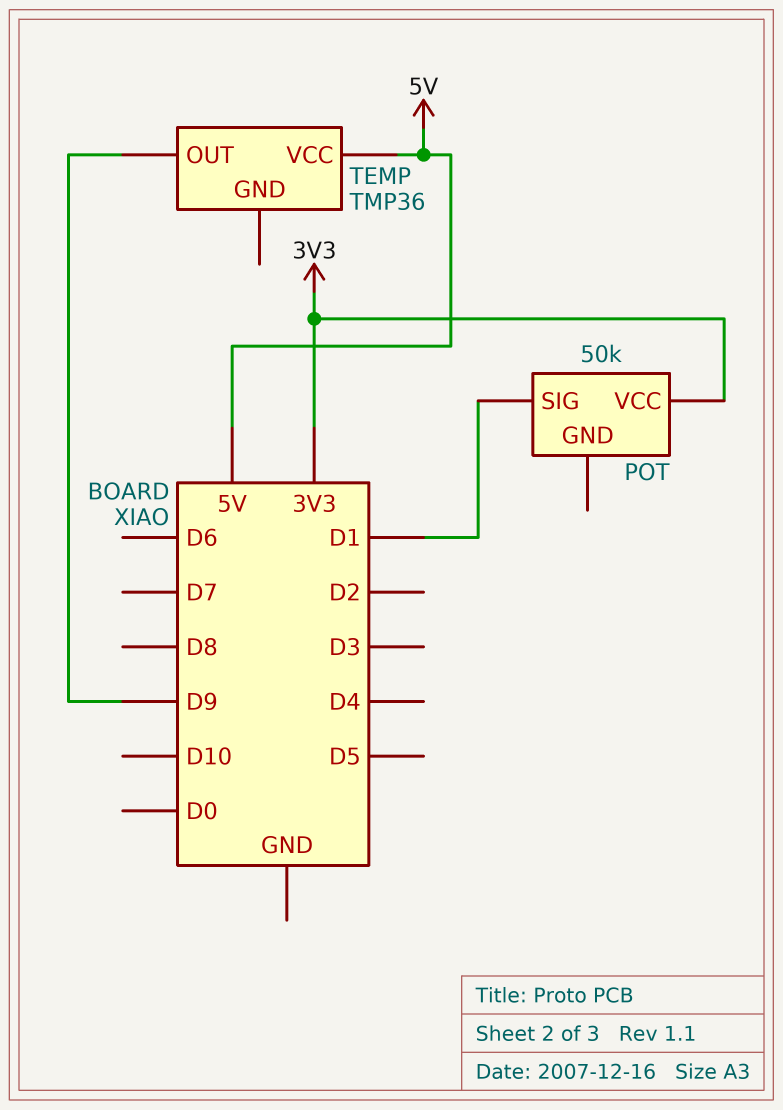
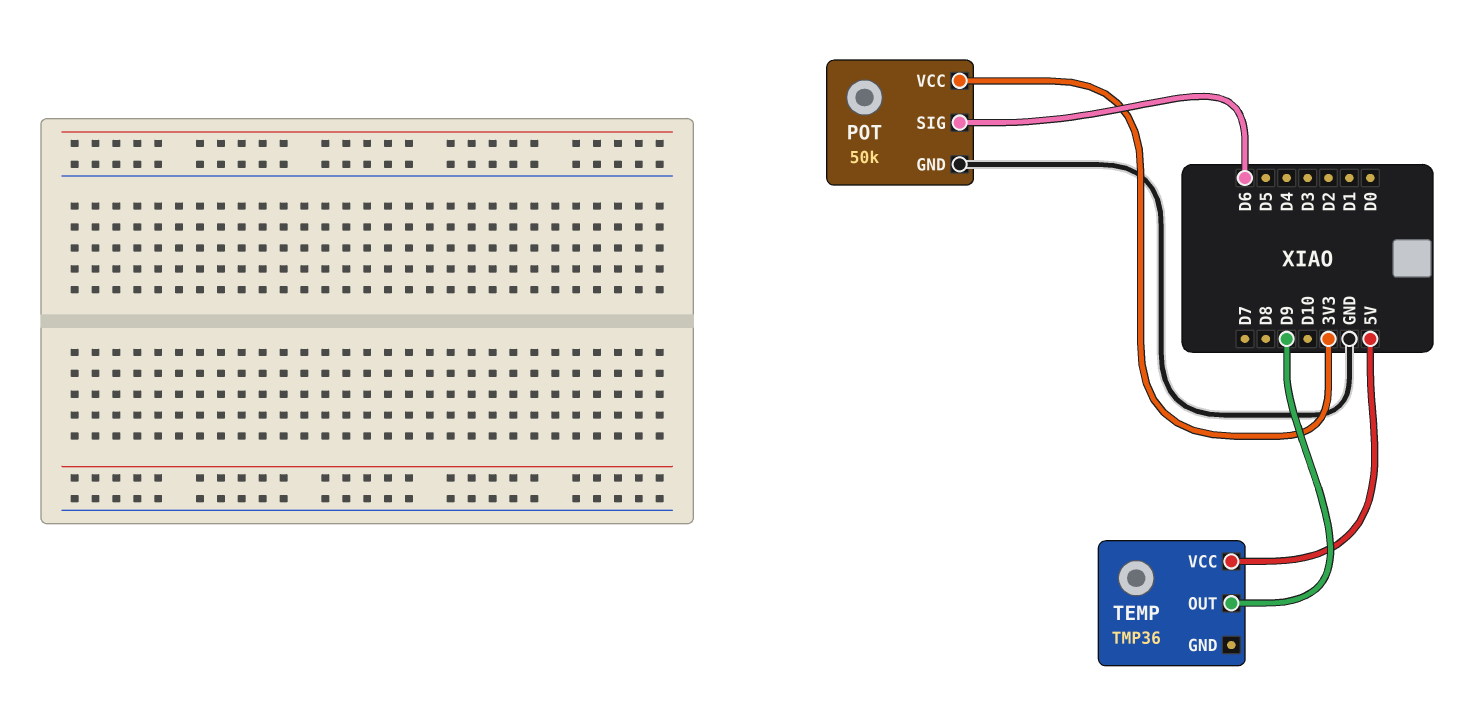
POT pin GND: none -> GND
POT pin SIG: D1 -> D6

